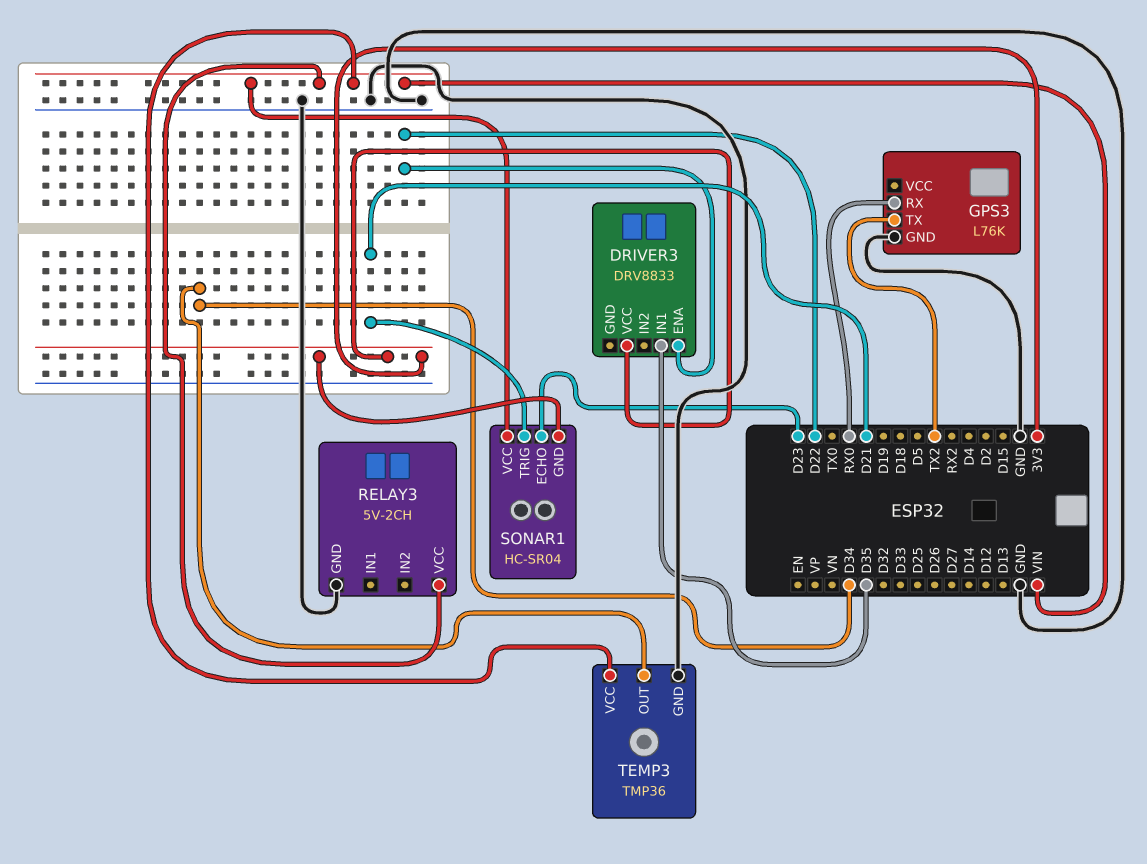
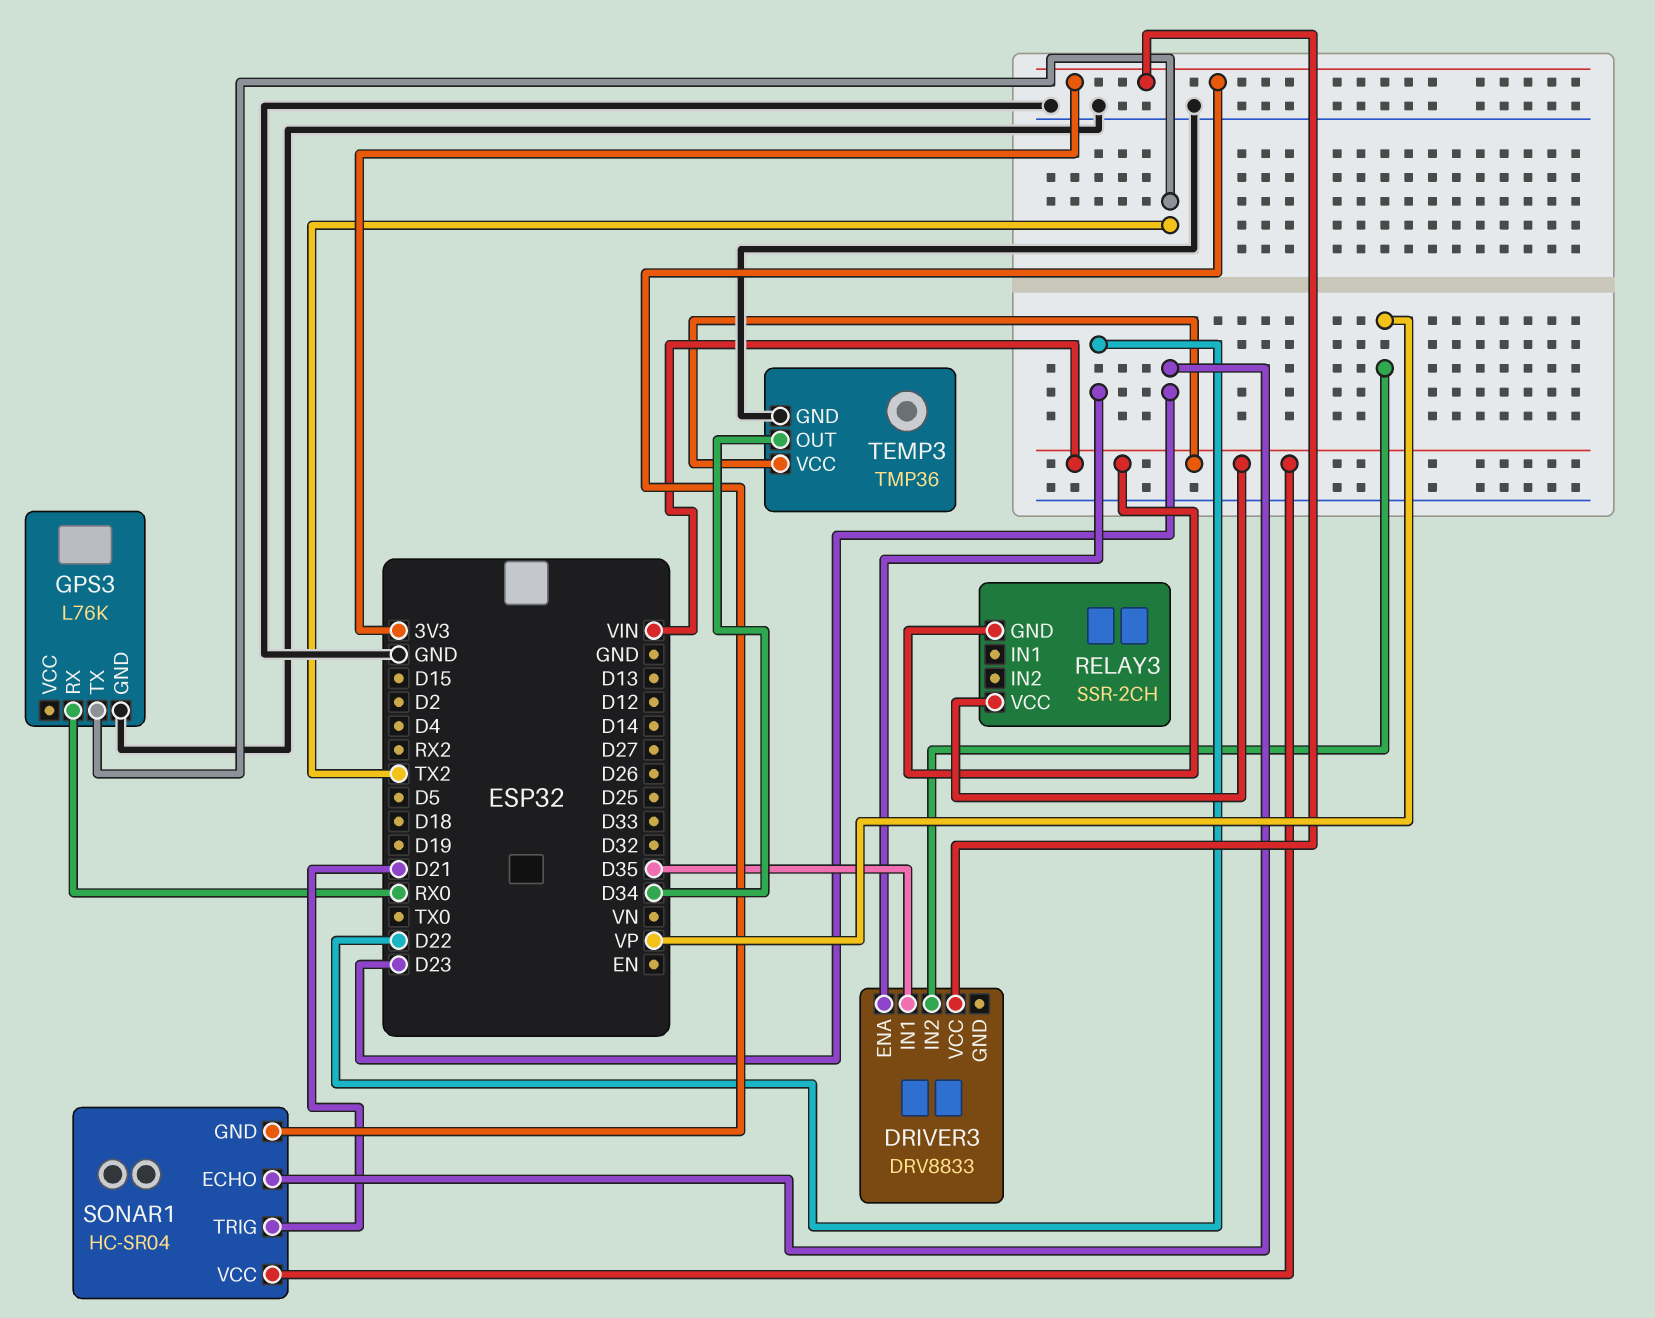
DRIVER3 pin IN2: none -> VP
RELAY3: 5V-2CH -> SSR-2CH
RELAY3 pin GND: GND -> VIN

